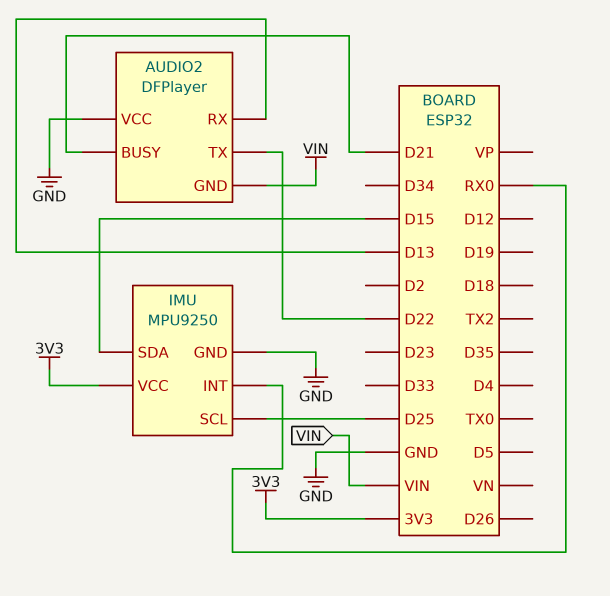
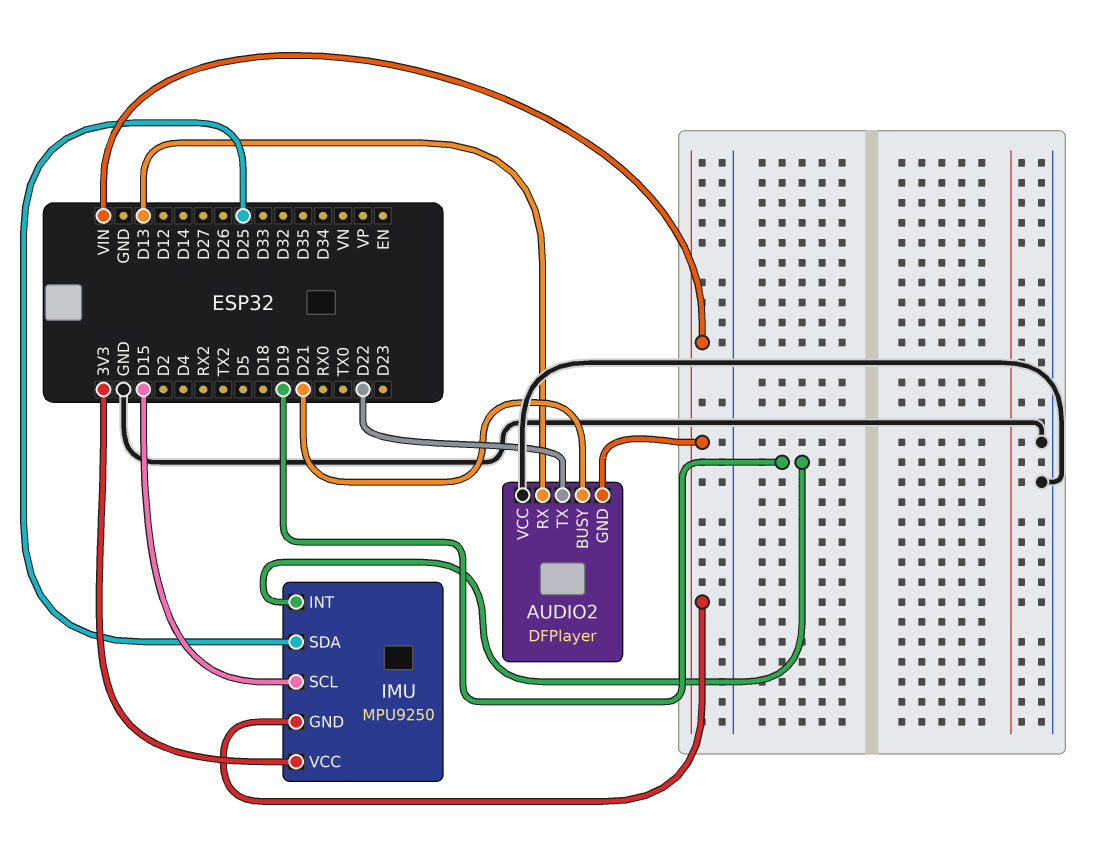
IMU pin GND: GND -> VIN
IMU pin INT: RX0 -> D19
IMU pin SCL: D25 -> D15
IMU pin SDA: D15 -> D25

